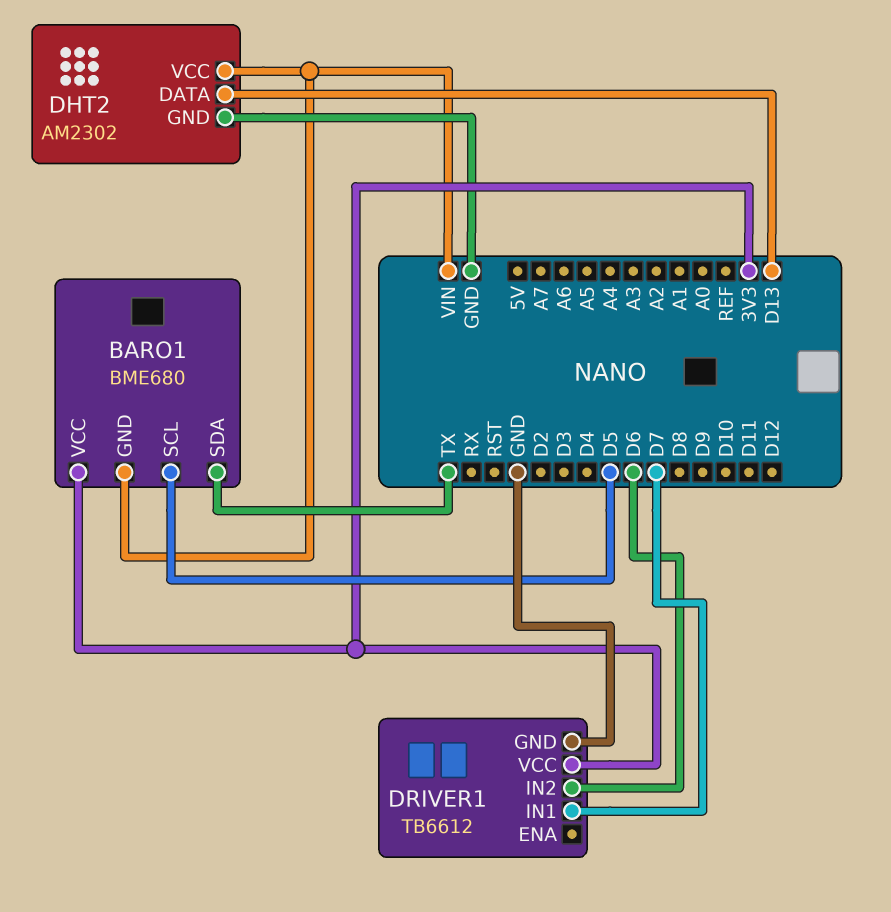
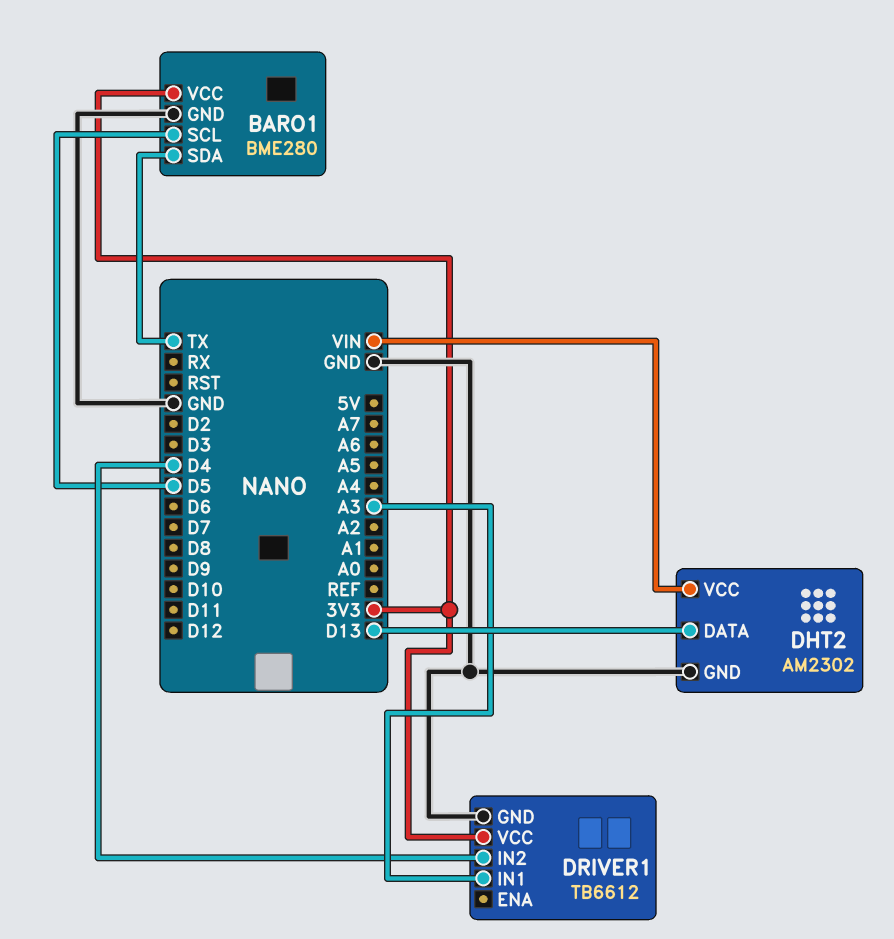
BARO1: BME680 -> BME280
BARO1 pin GND: VIN -> GND
DRIVER1 pin IN1: D7 -> A3
DRIVER1 pin IN2: D6 -> D4

